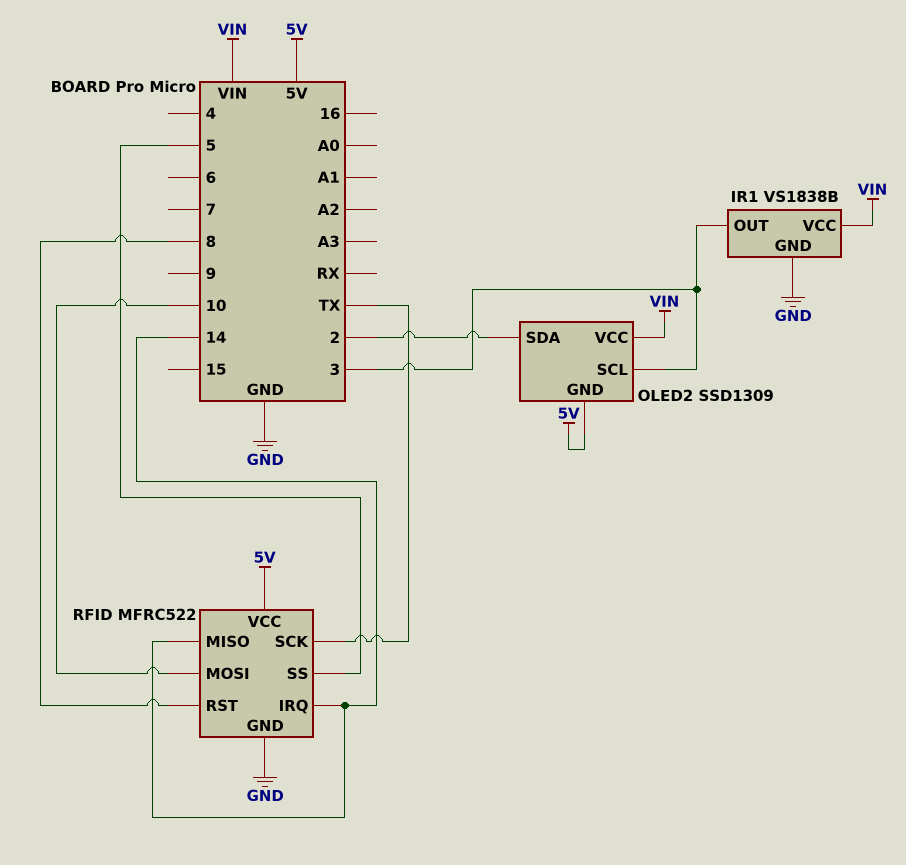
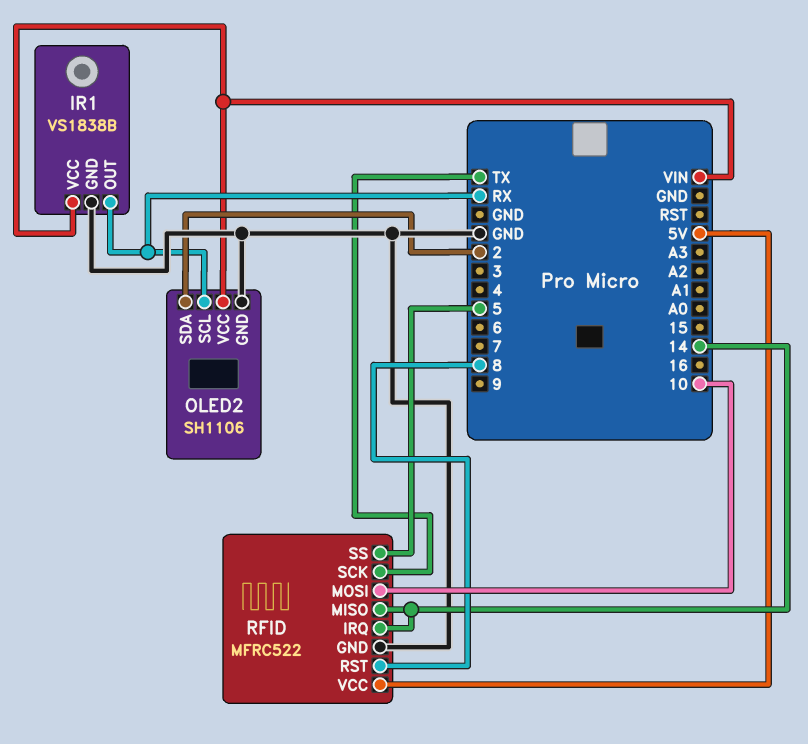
IR1 pin OUT: 3 -> RX
OLED2: SSD1309 -> SH1106
OLED2 pin GND: 5V -> GND
OLED2 pin SCL: 3 -> RX

